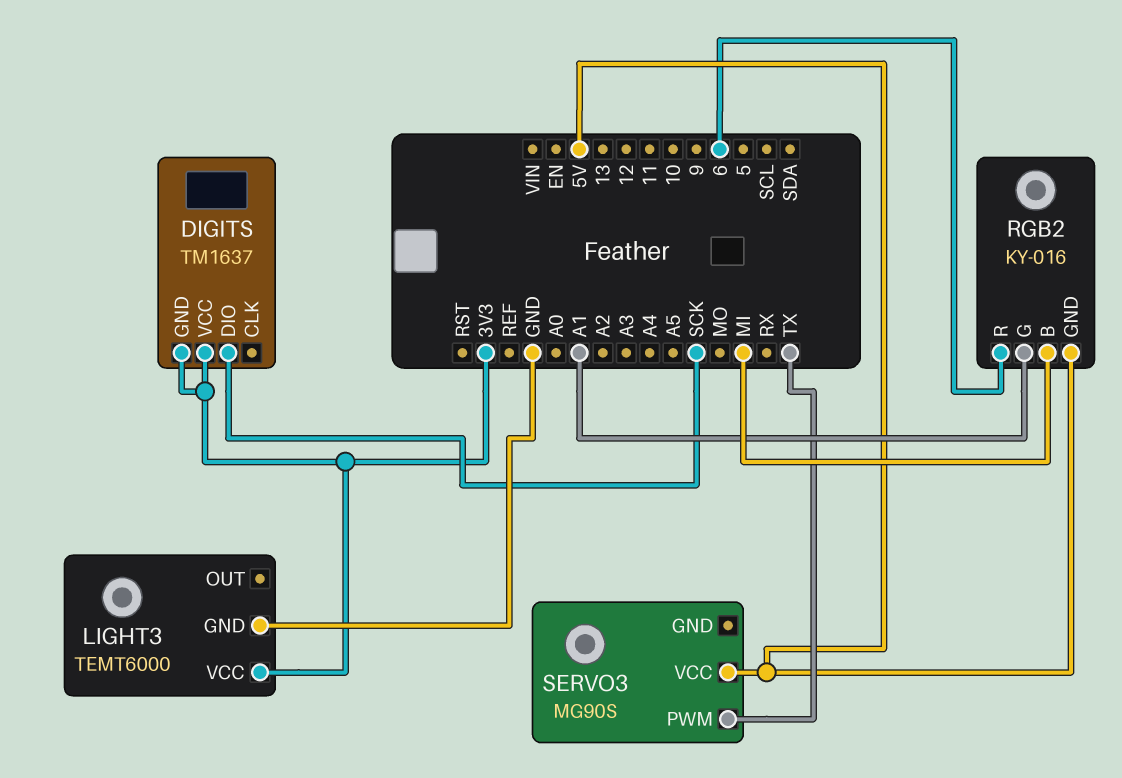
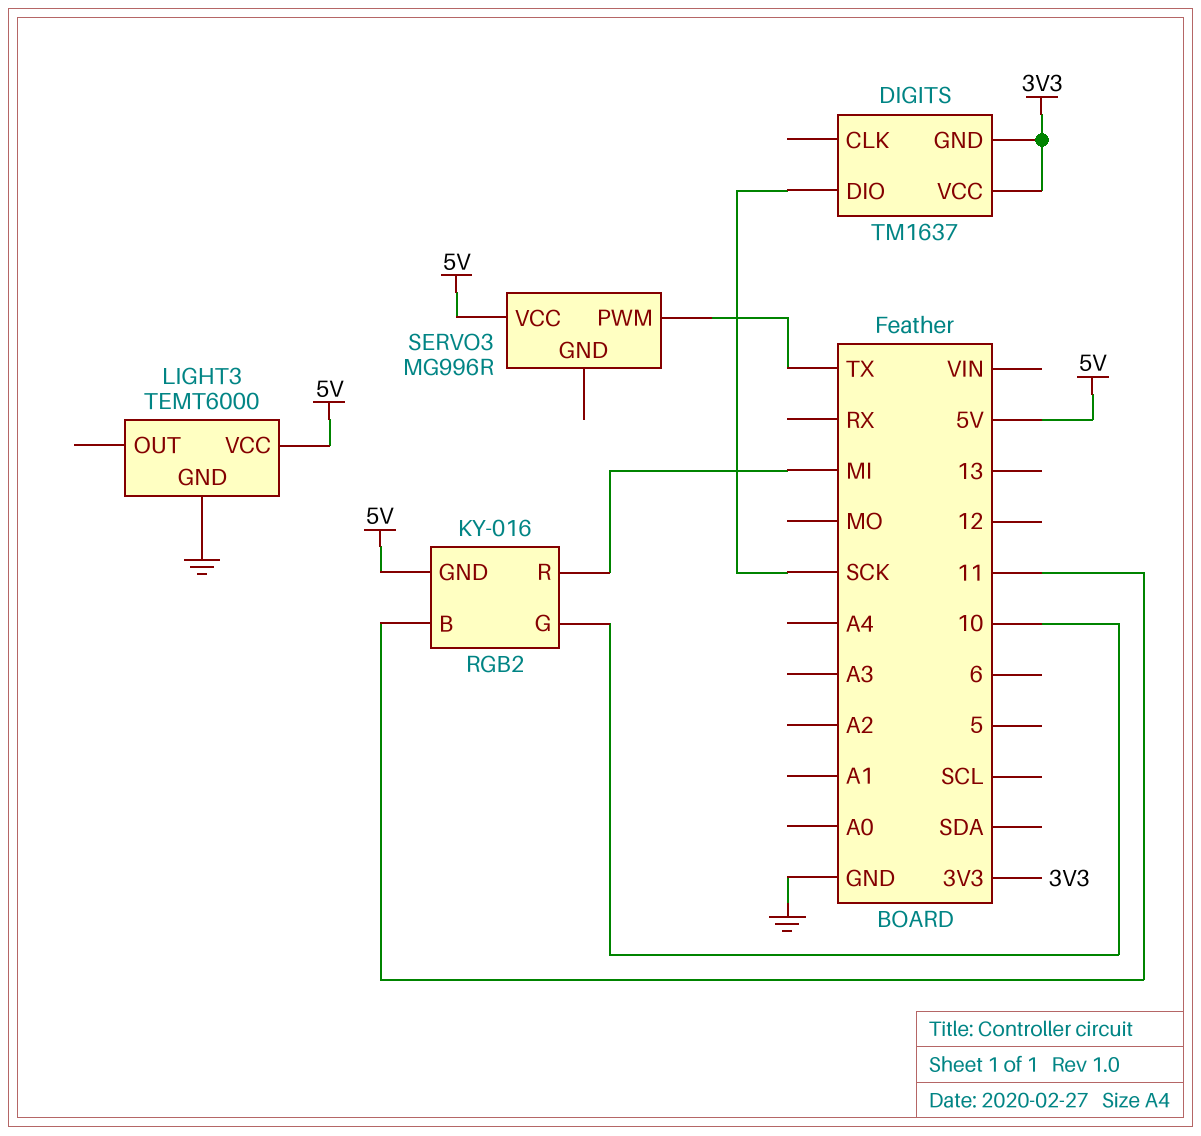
LIGHT3 pin VCC: 3V3 -> 5V
RGB2 pin B: MI -> 11
RGB2 pin G: A1 -> 10
RGB2 pin R: 6 -> MI
SERVO3: MG90S -> MG996R

